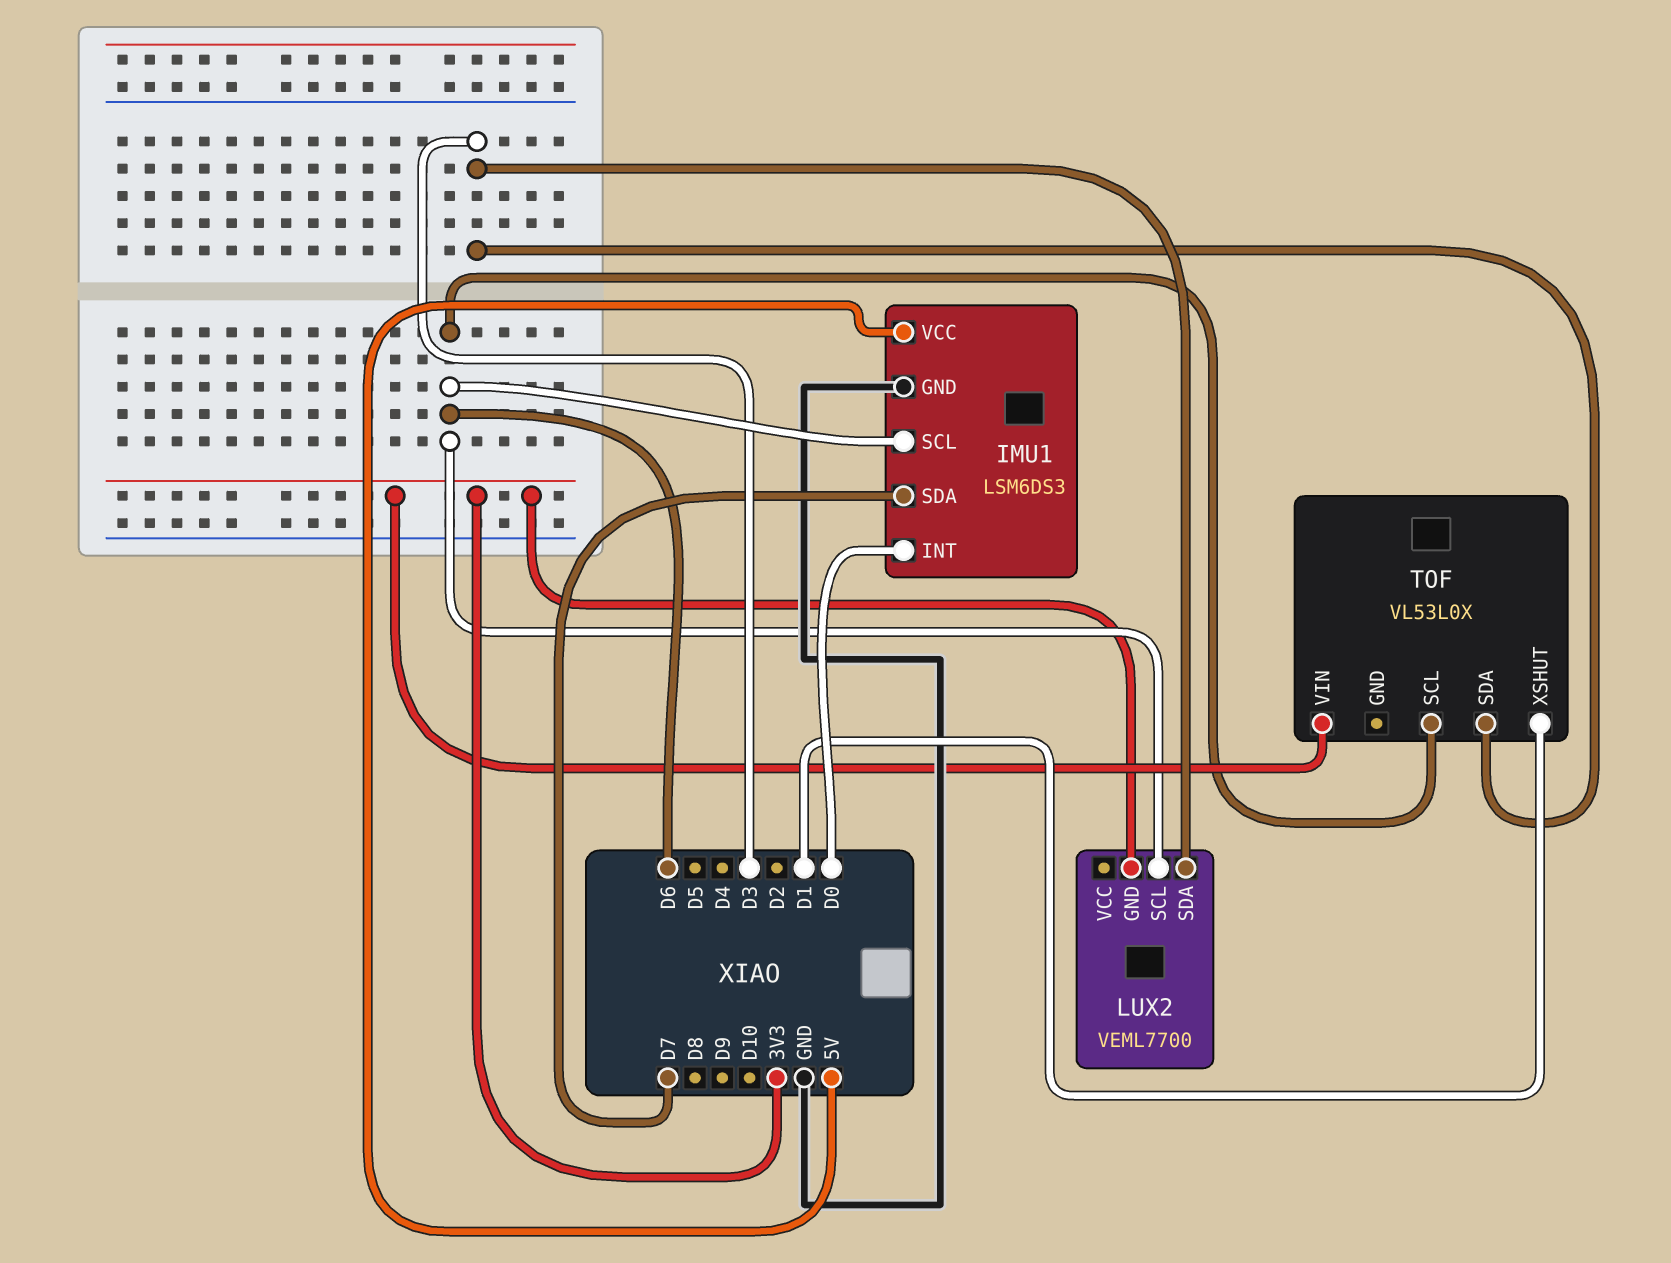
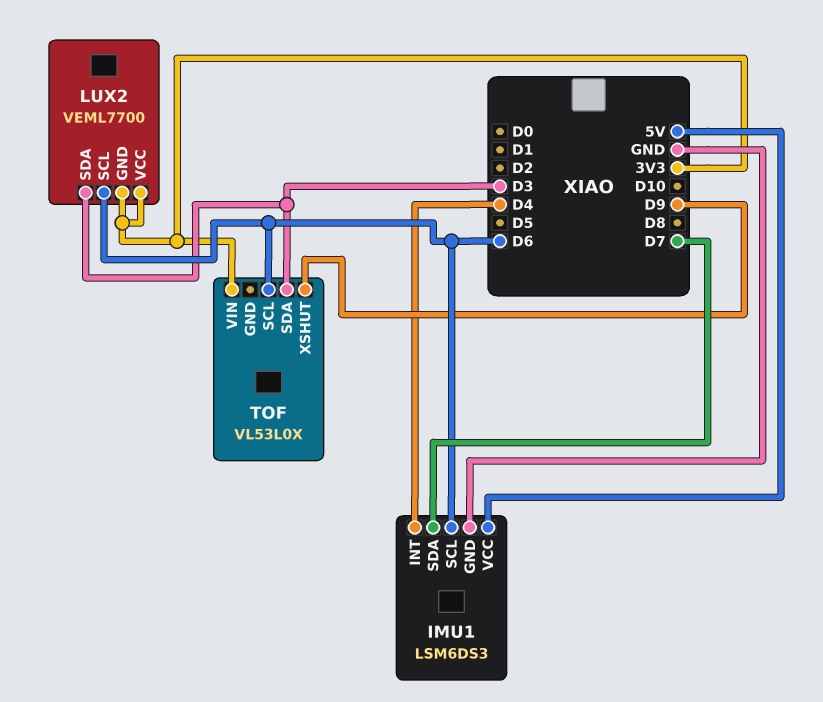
IMU1 pin INT: D0 -> D4
LUX2 pin VCC: none -> 3V3
TOF pin XSHUT: D1 -> D9

